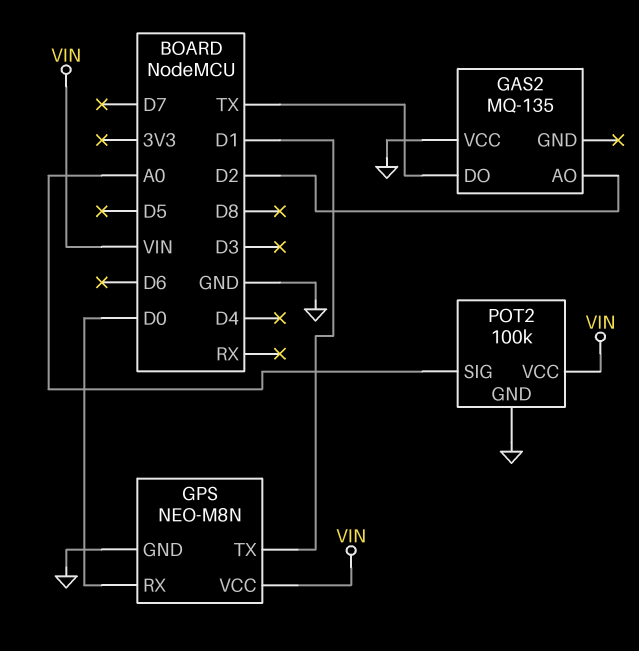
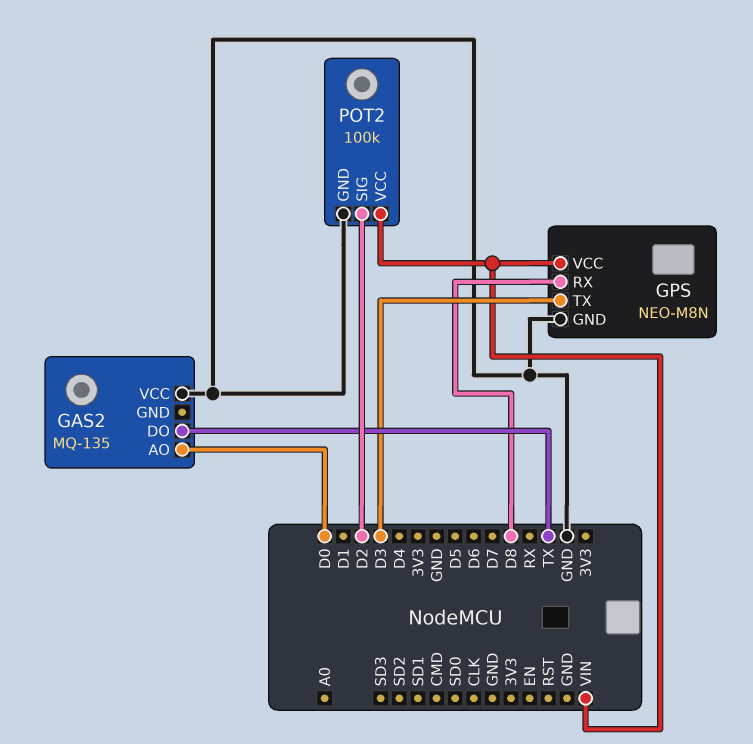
GAS2 pin AO: D2 -> D0
GPS pin RX: D0 -> D8
GPS pin TX: D1 -> D3
POT2 pin SIG: A0 -> D2

